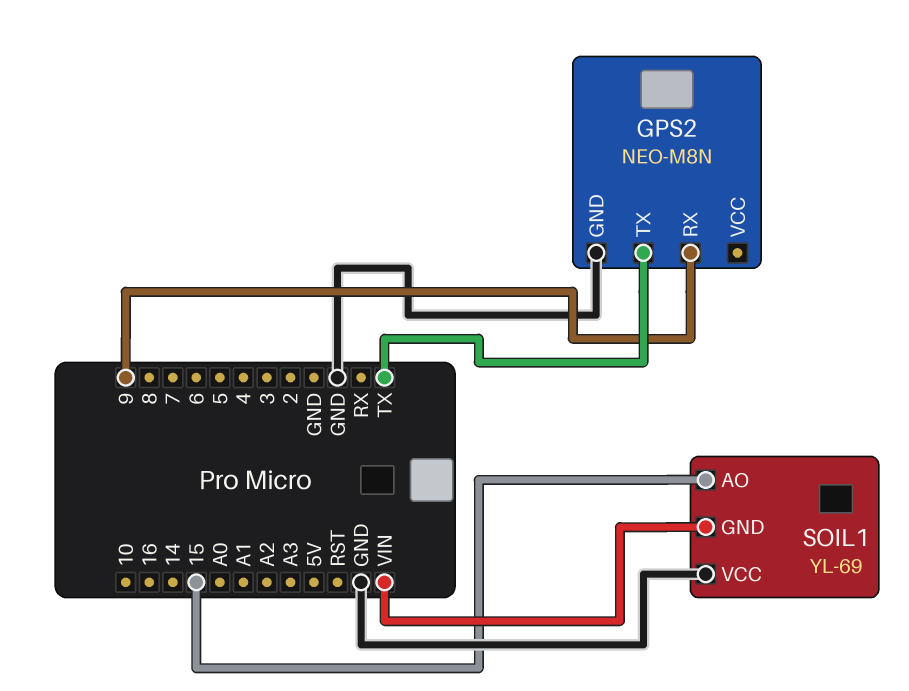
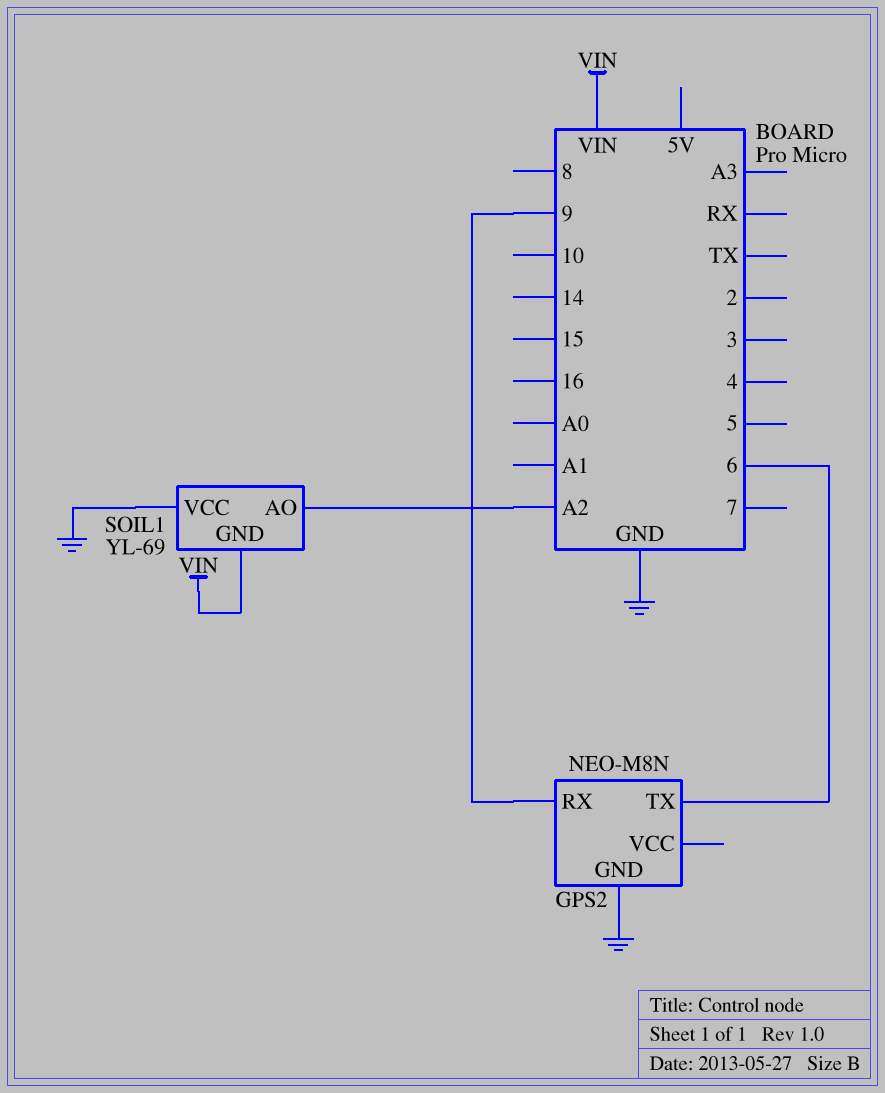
GPS2 pin TX: TX -> 6
SOIL1 pin AO: 15 -> A2

